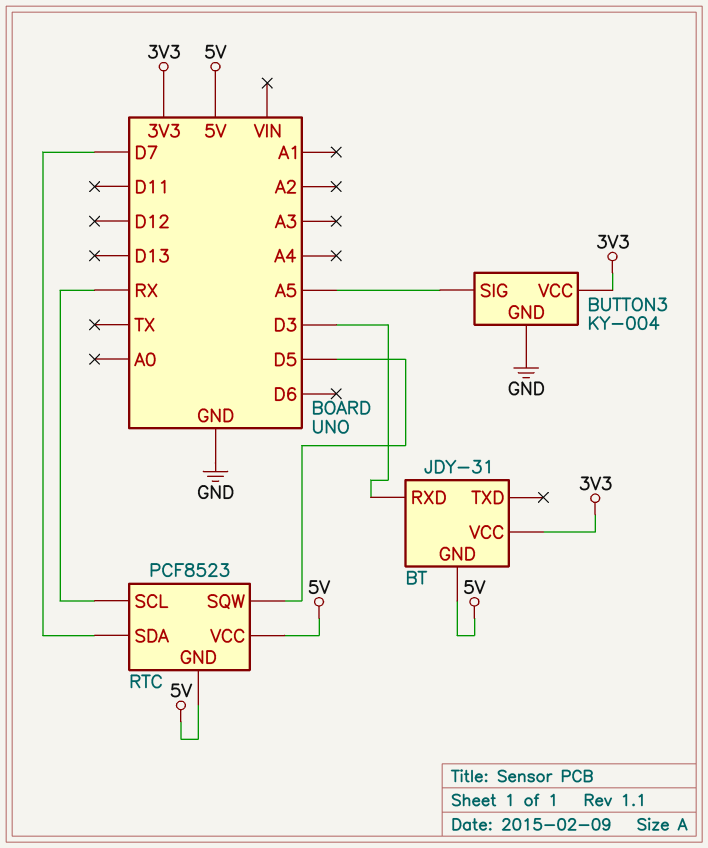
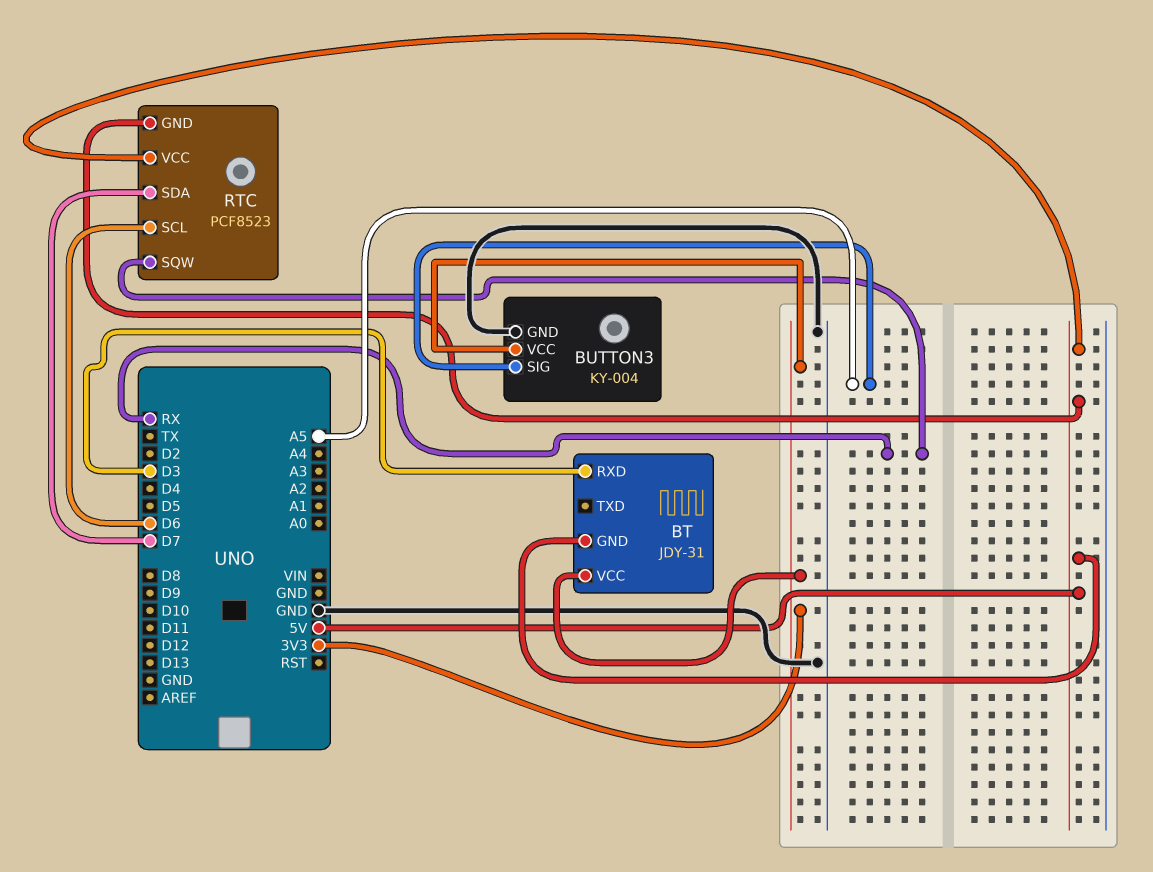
RTC pin SCL: RX -> D6
RTC pin SQW: D5 -> RX

